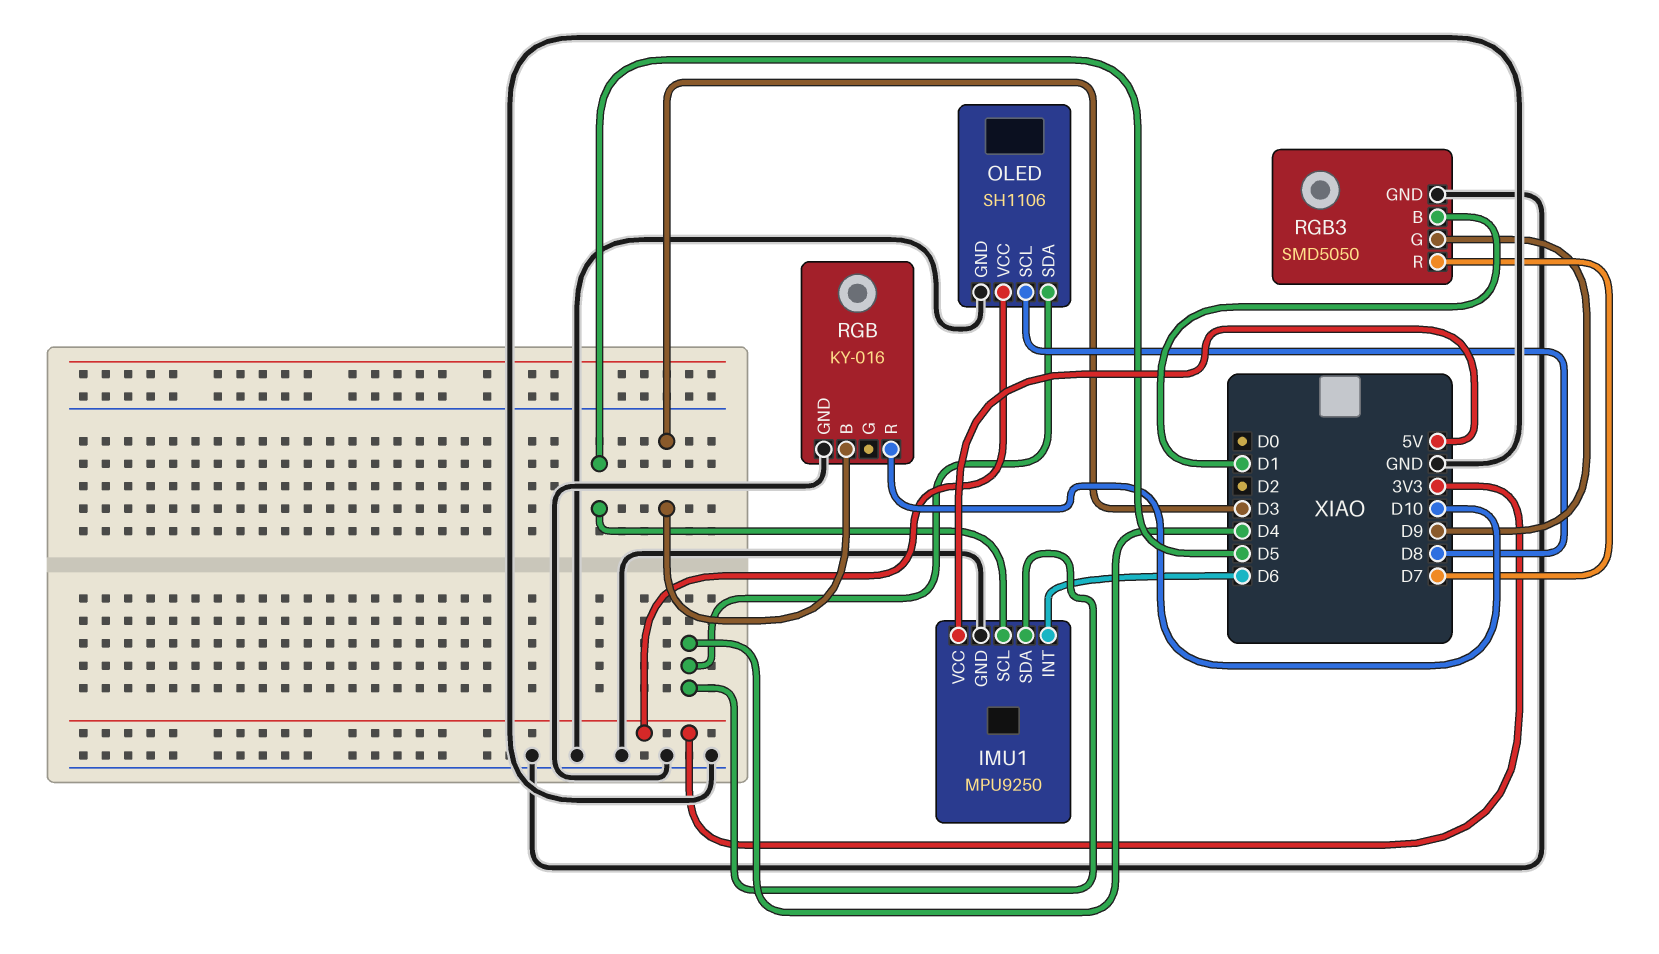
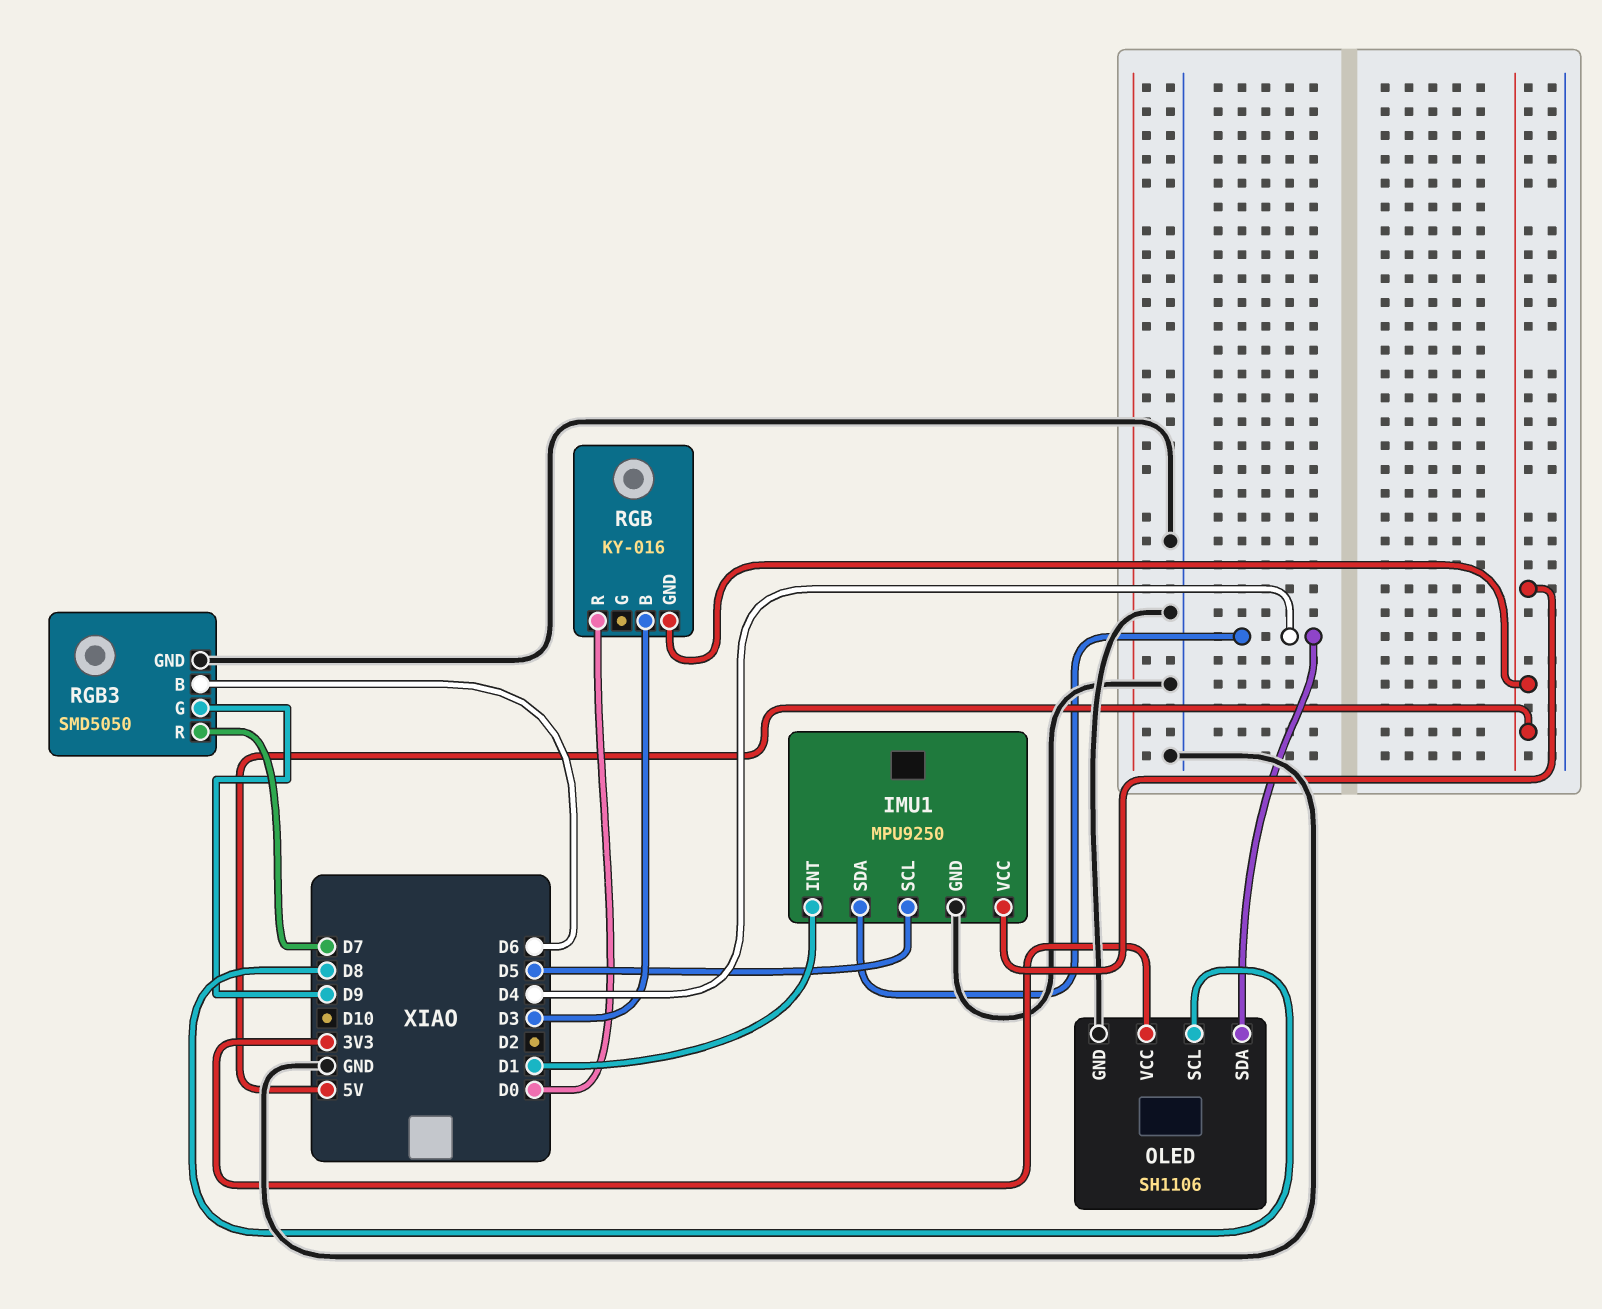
IMU1 pin INT: D6 -> D1
RGB pin GND: GND -> 5V
RGB pin R: D10 -> D0
RGB3 pin B: D1 -> D6

